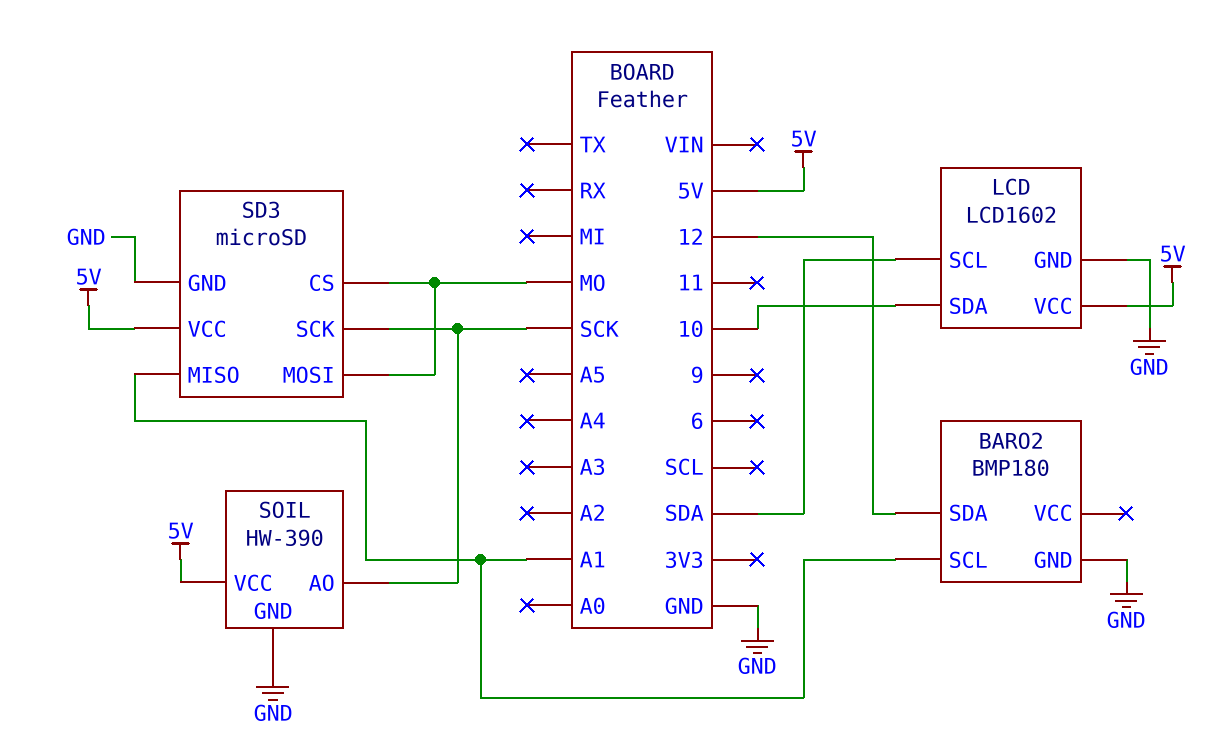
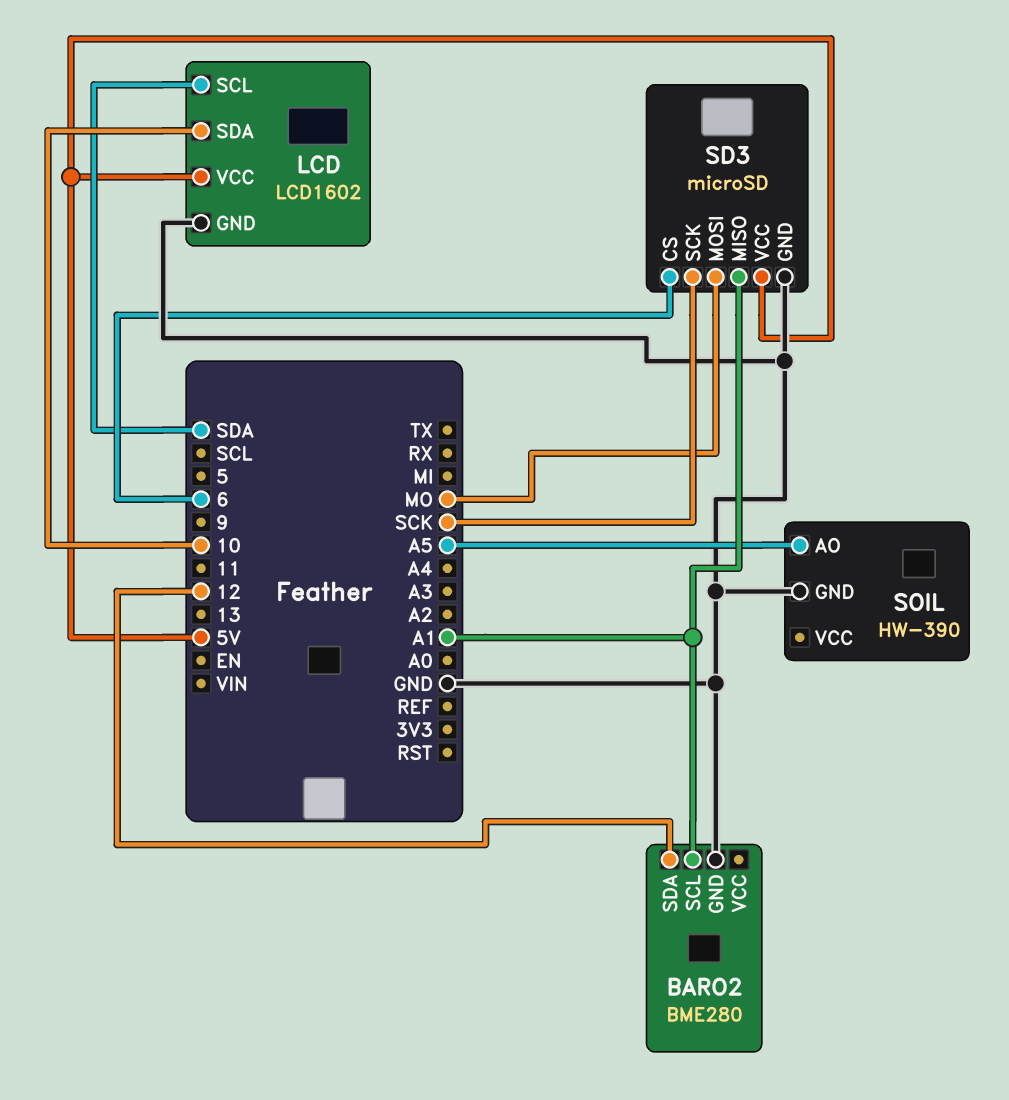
BARO2: BMP180 -> BME280
SD3 pin CS: MO -> 6
SOIL pin AO: SCK -> A5
SOIL pin VCC: 5V -> none

